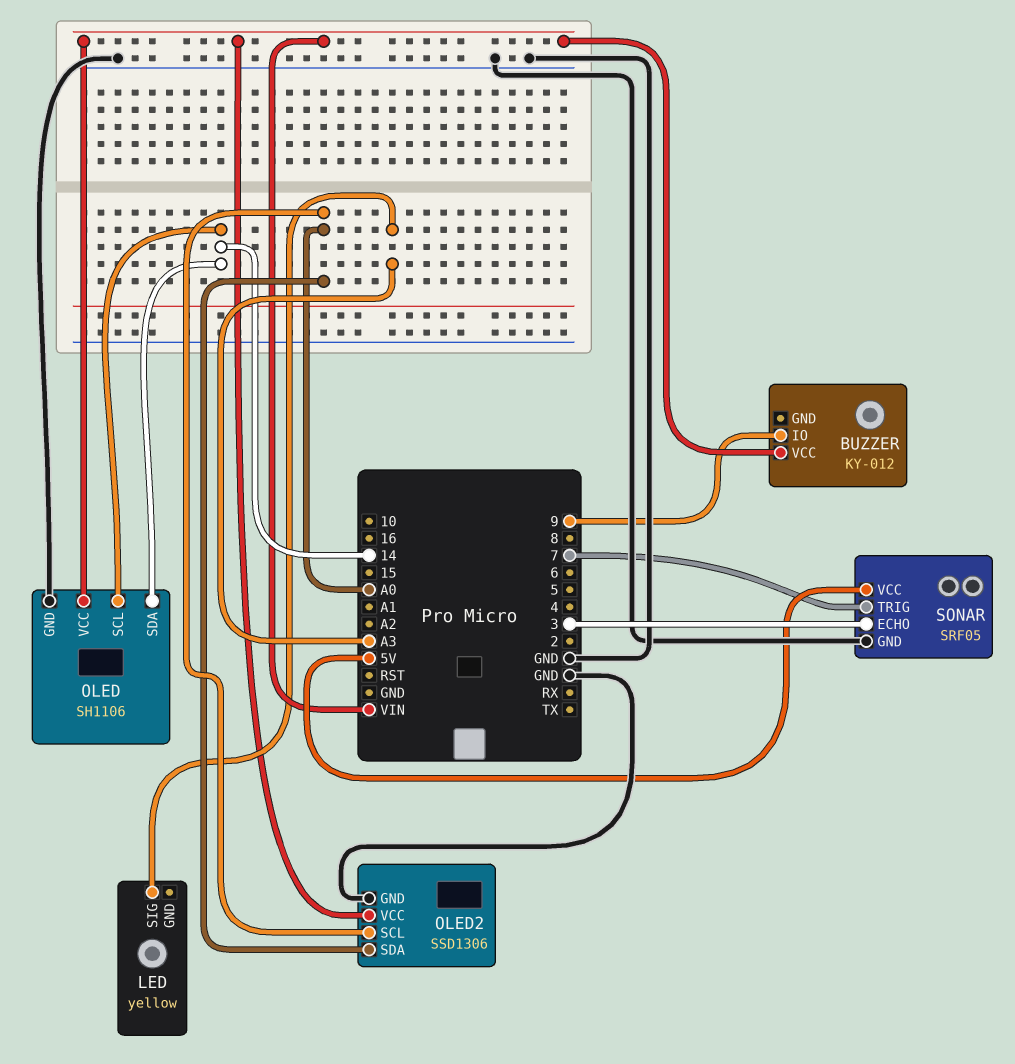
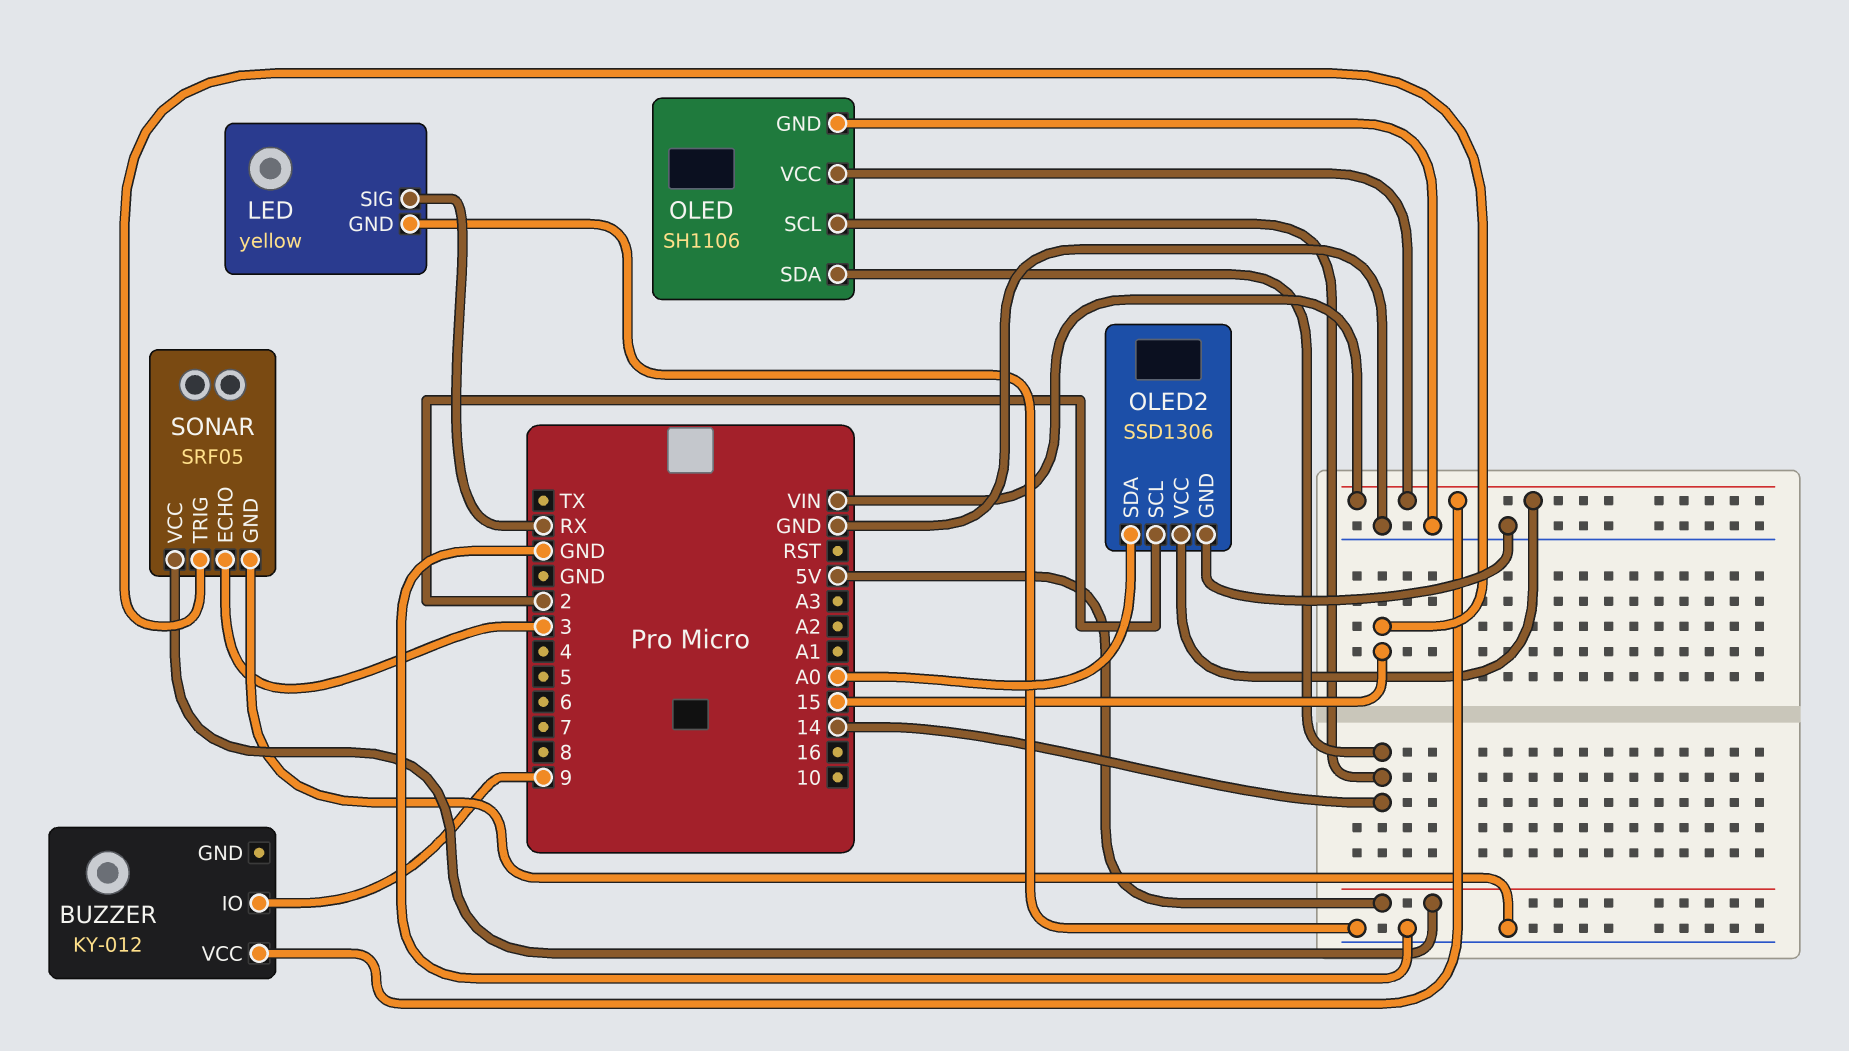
LED pin GND: none -> GND
LED pin SIG: A3 -> RX
OLED2 pin SCL: A0 -> 2
SONAR pin TRIG: 7 -> 15

